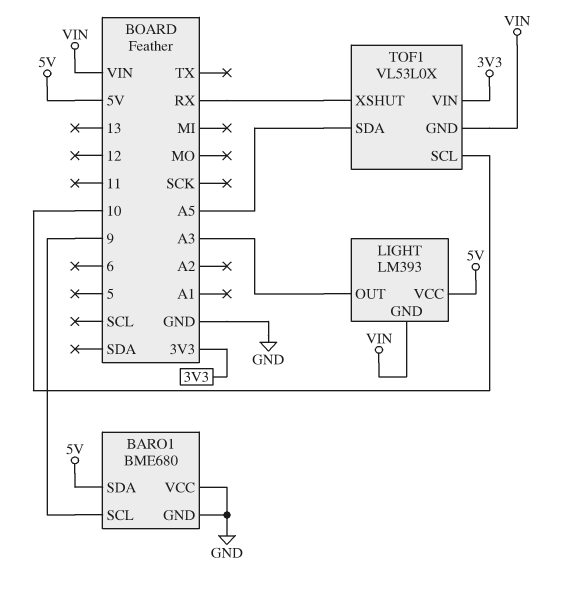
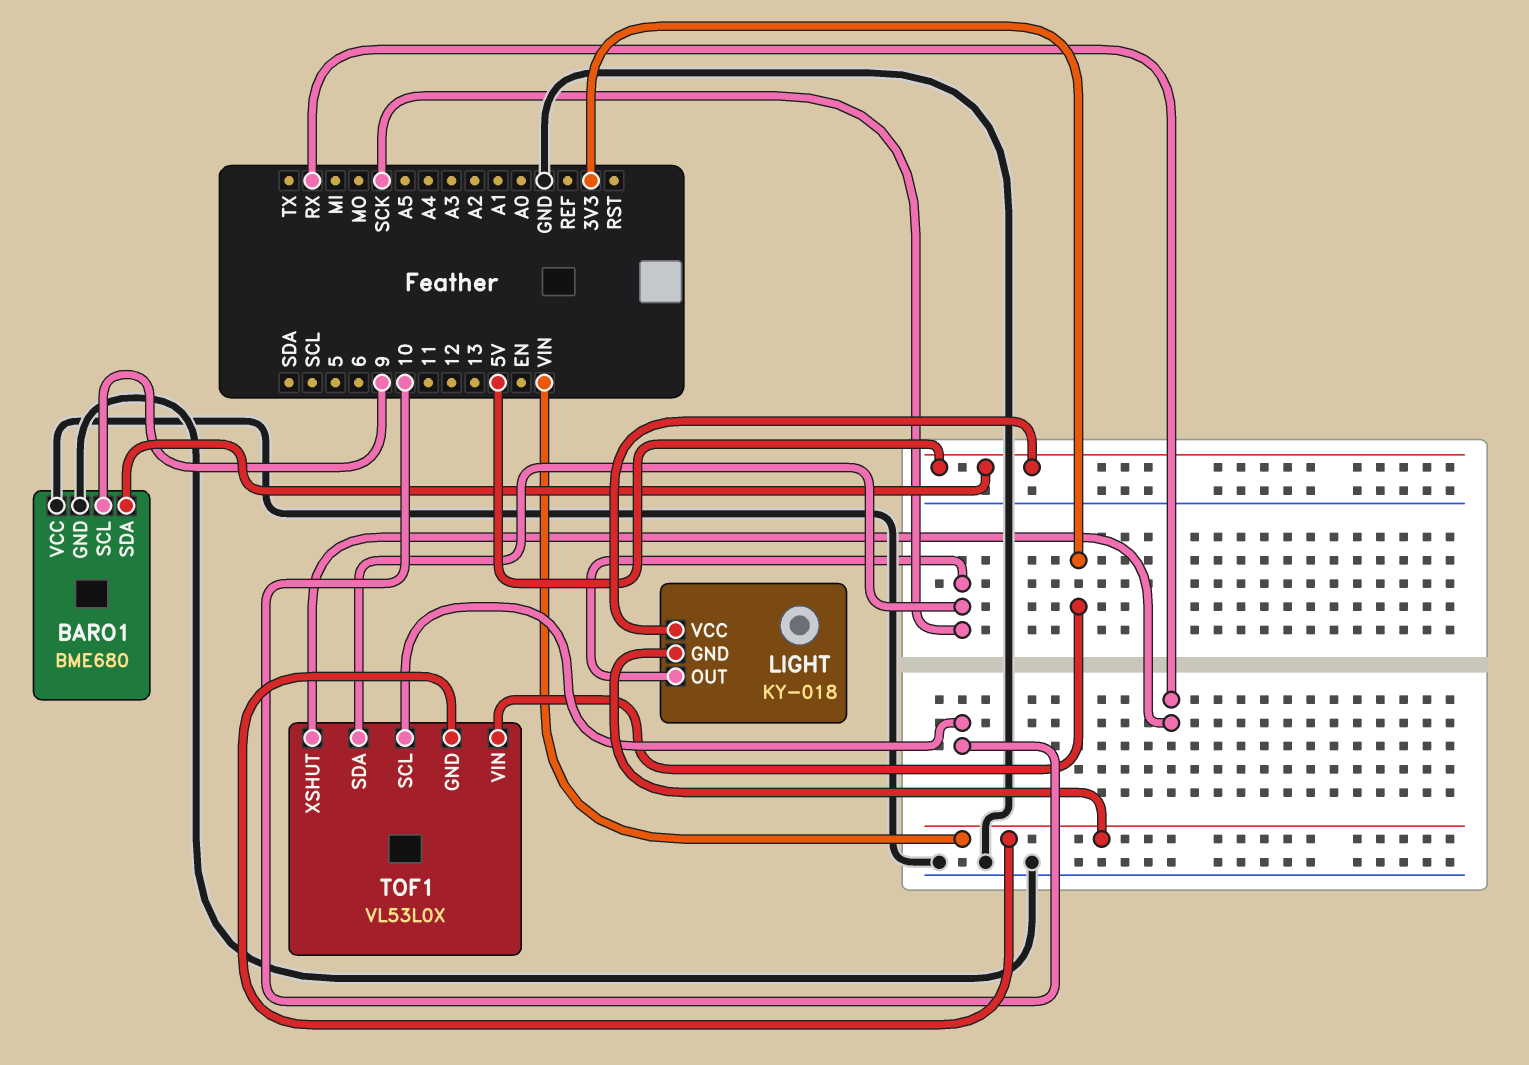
LIGHT: LM393 -> KY-018
LIGHT pin OUT: A3 -> SCK
TOF1 pin SDA: A5 -> SCK

